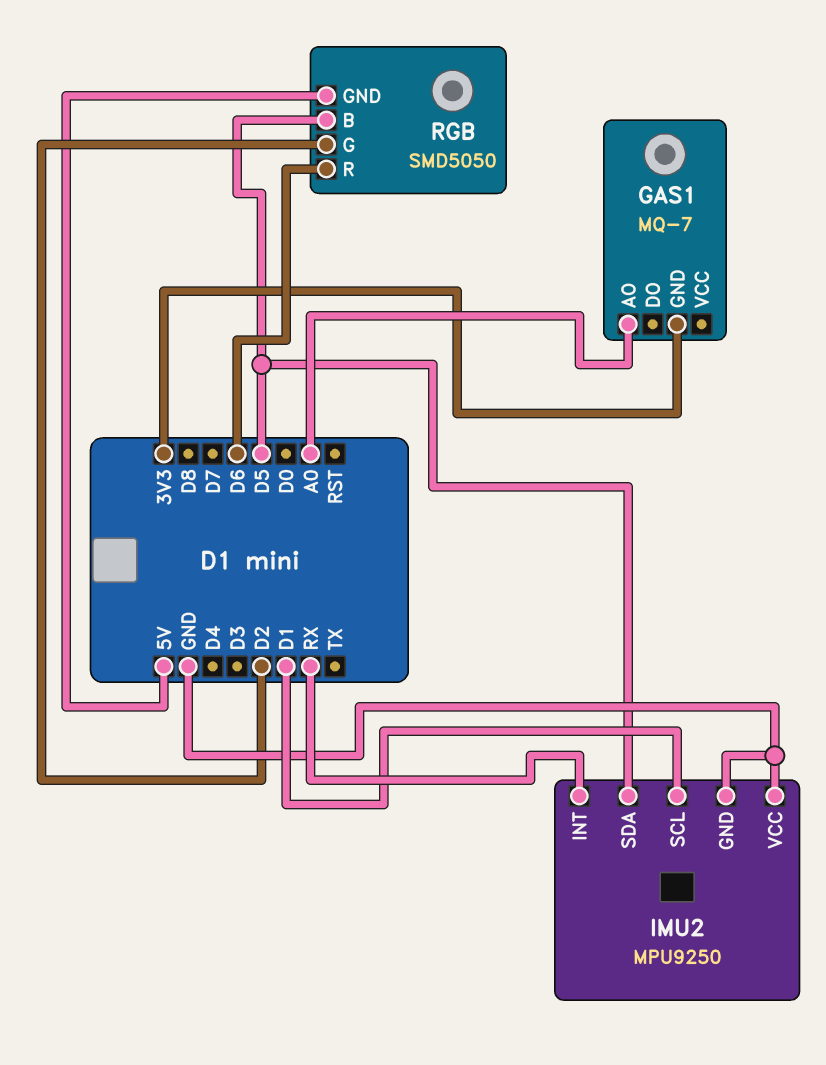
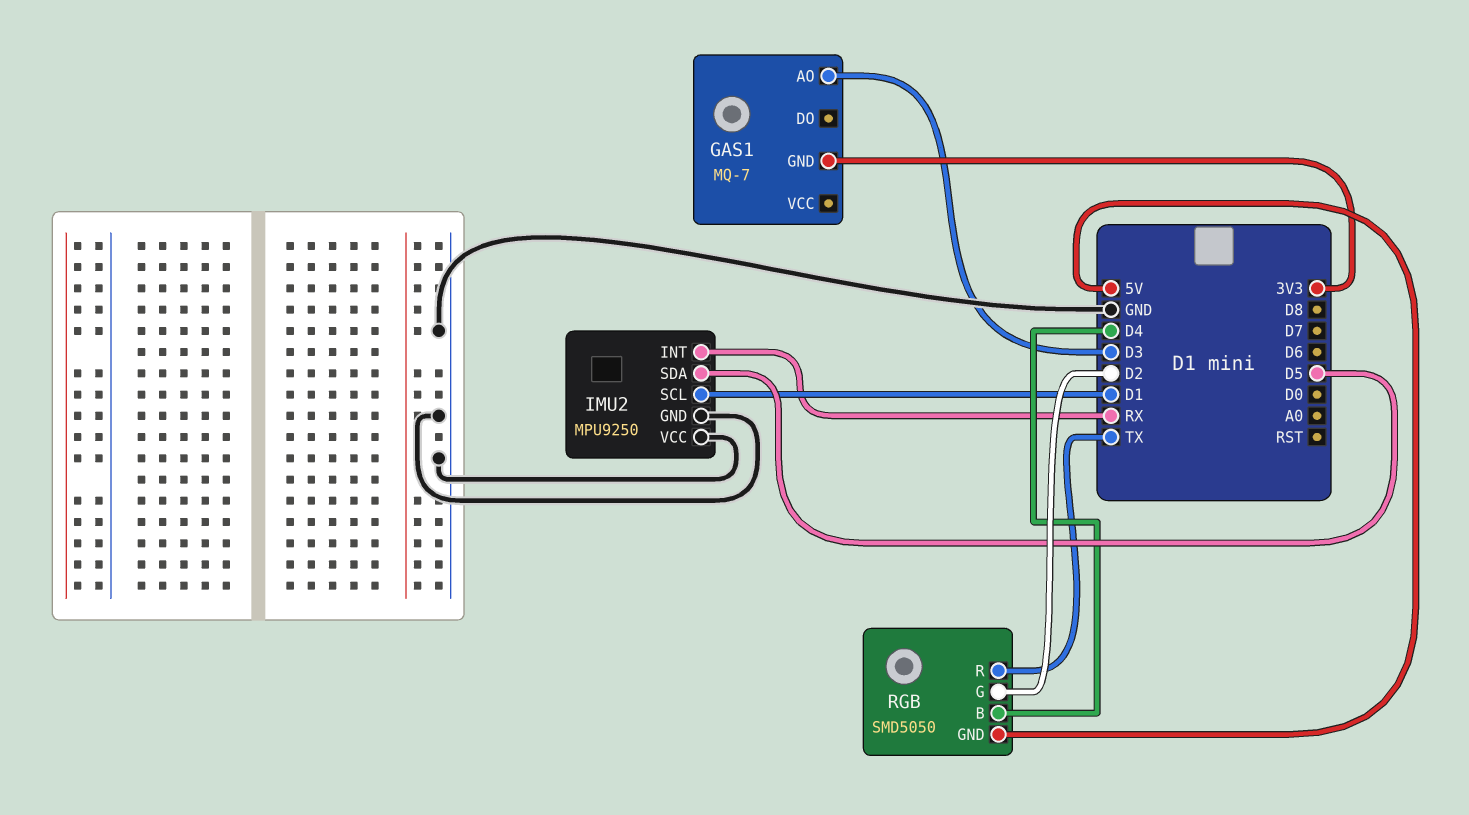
GAS1 pin AO: A0 -> D3
RGB pin B: D5 -> D4
RGB pin R: D6 -> TX

